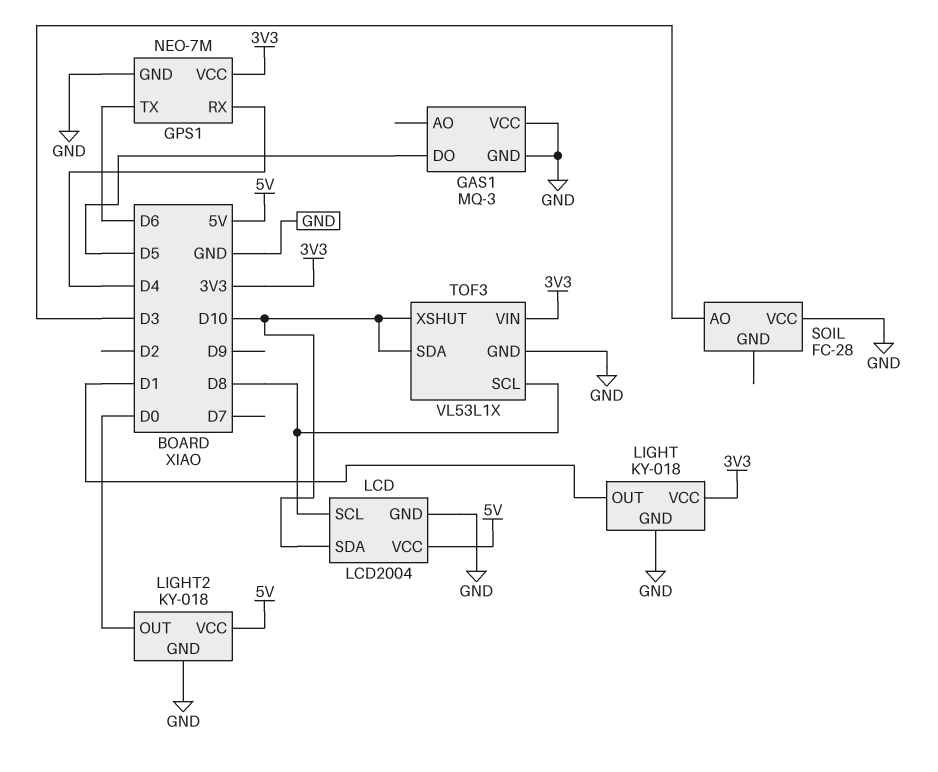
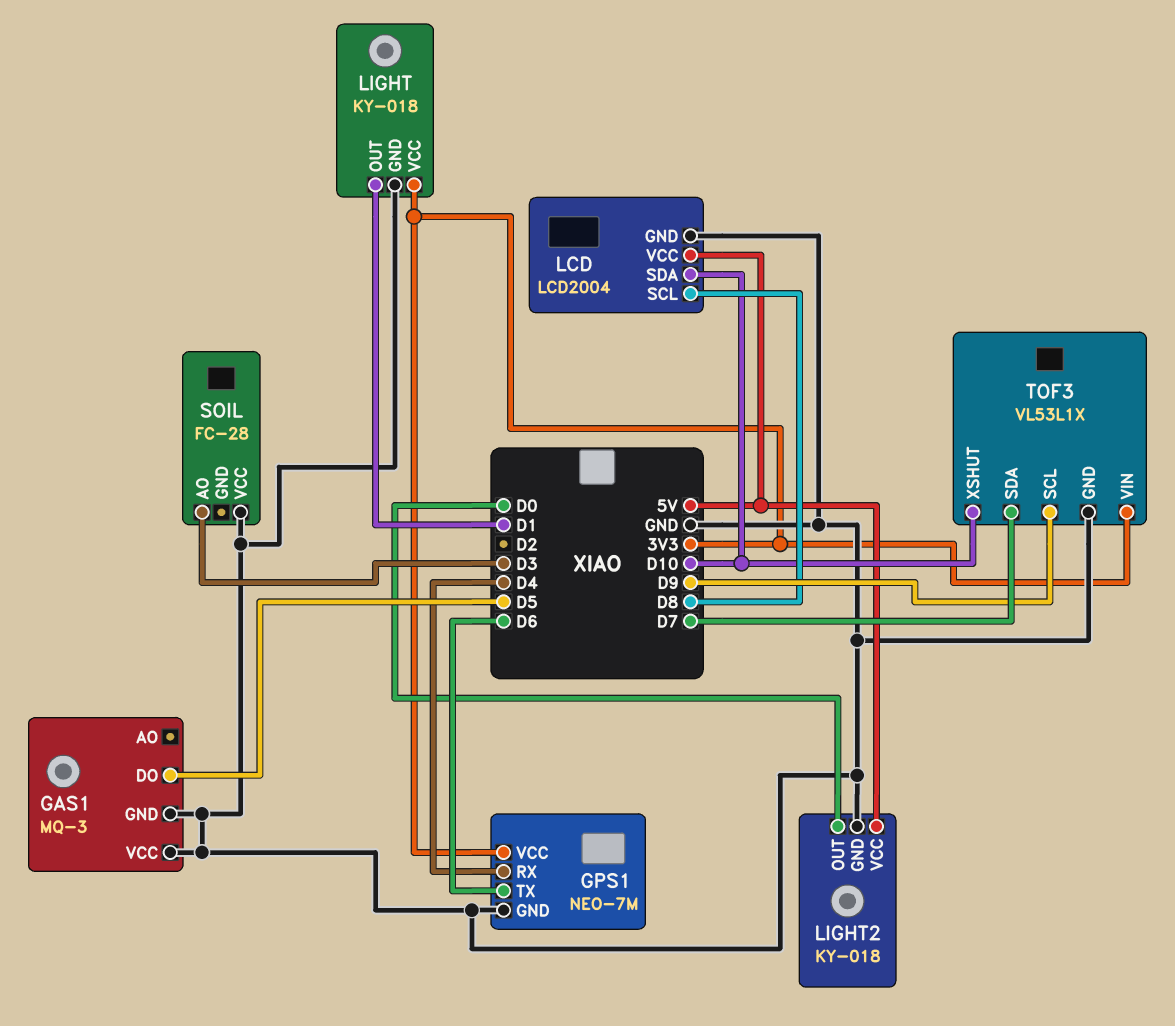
TOF3 pin SCL: D8 -> D9
TOF3 pin SDA: D10 -> D7

